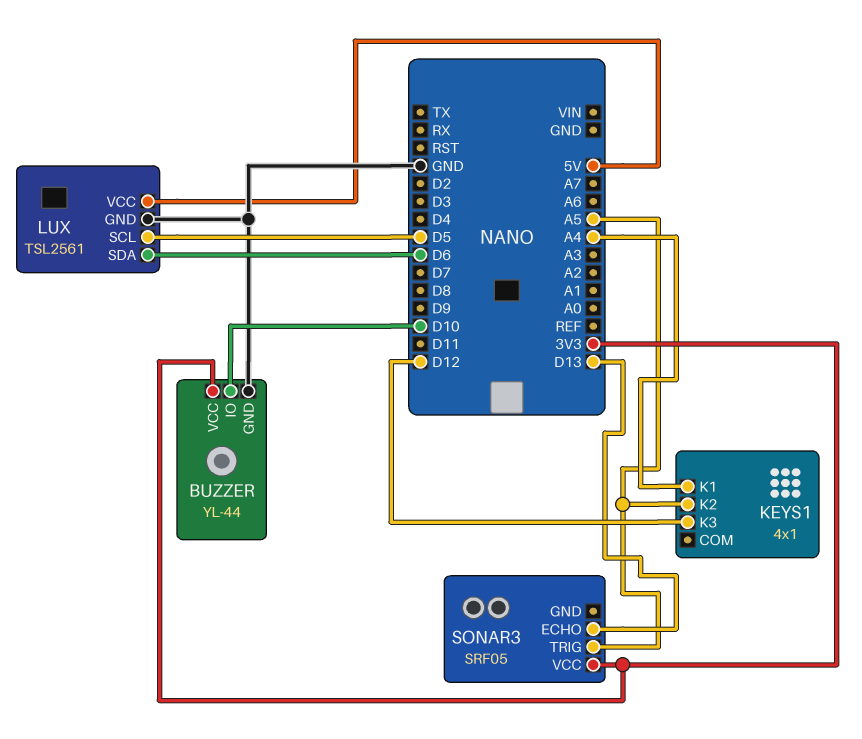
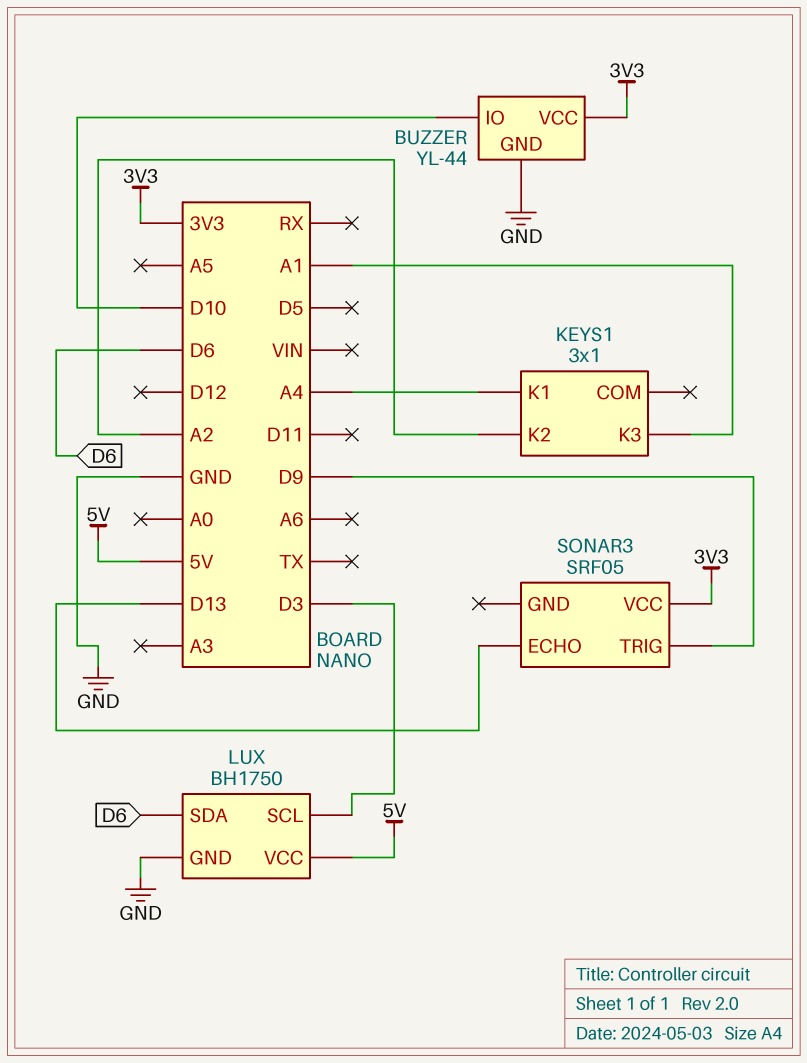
KEYS1: 4x1 -> 3x1
KEYS1 pin K2: A5 -> A2
KEYS1 pin K3: D12 -> A1
LUX: TSL2561 -> BH1750
LUX pin SCL: D5 -> D3
SONAR3 pin TRIG: A5 -> D9

